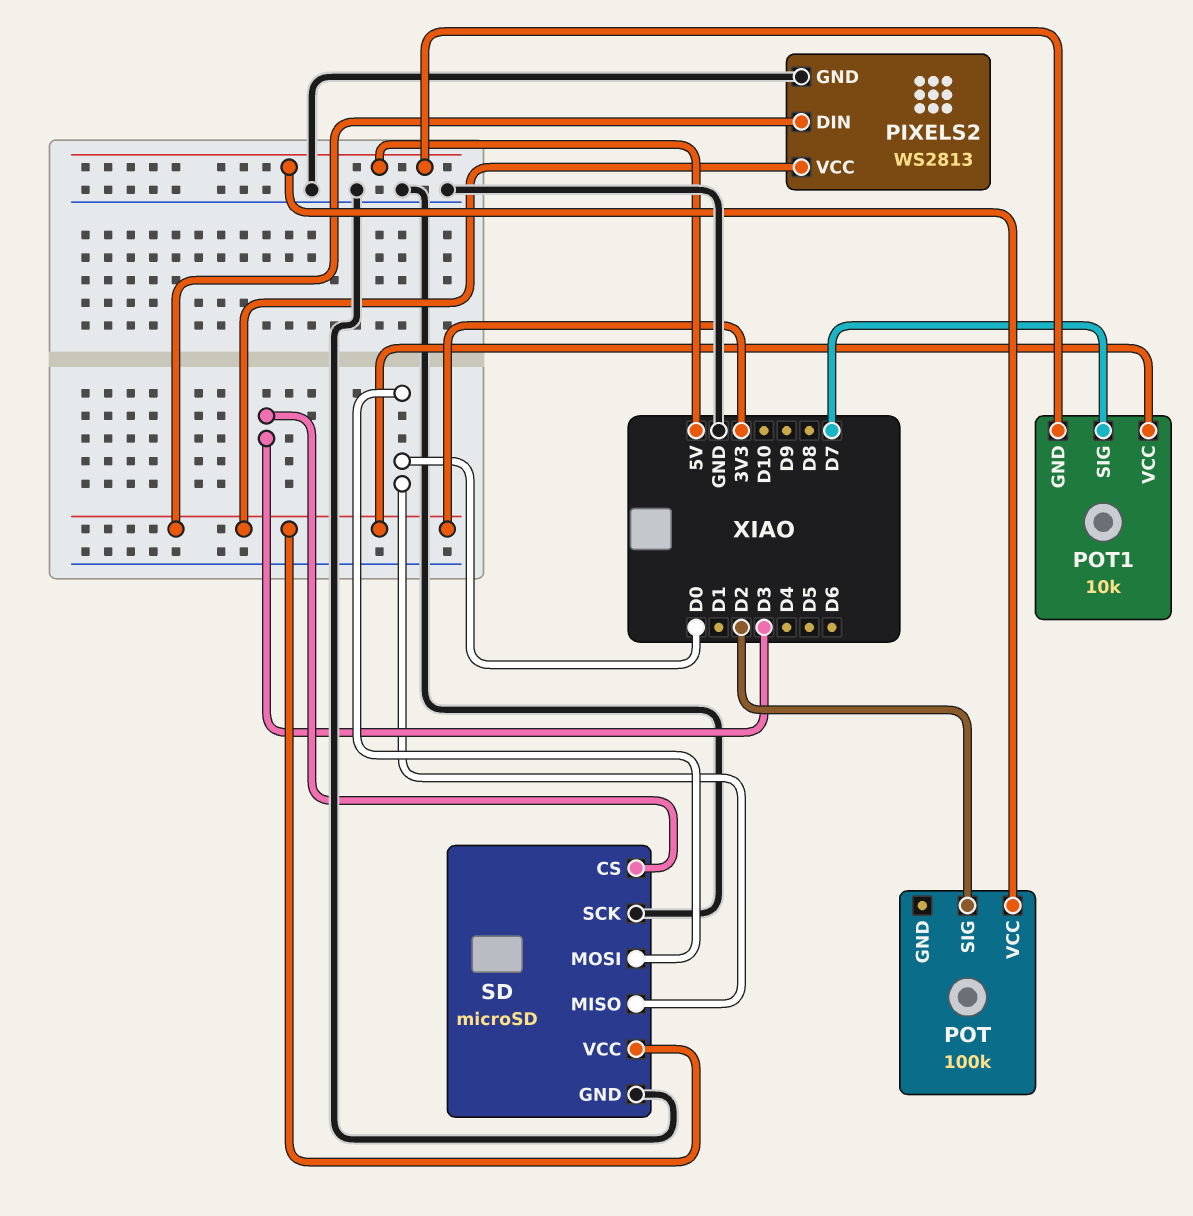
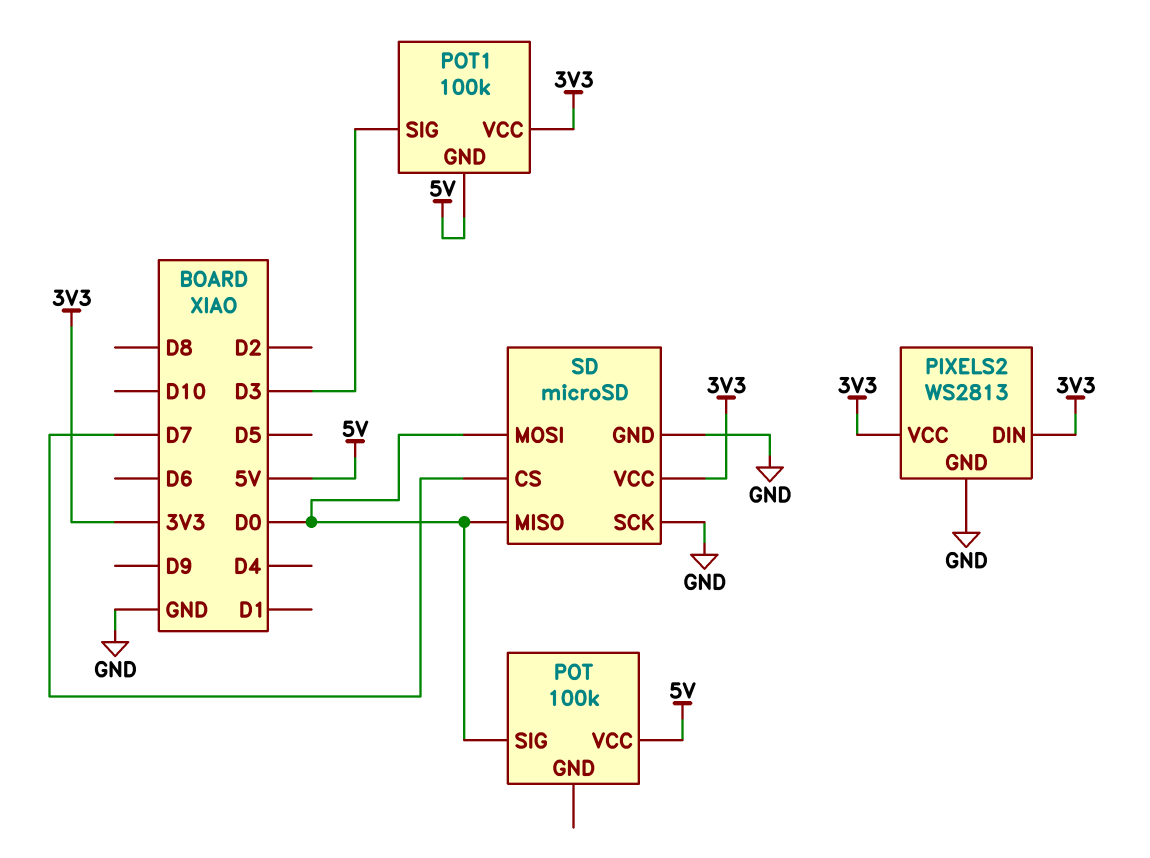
POT pin SIG: D2 -> D0
POT1: 10k -> 100k
POT1 pin SIG: D7 -> D3
SD pin CS: D3 -> D7

